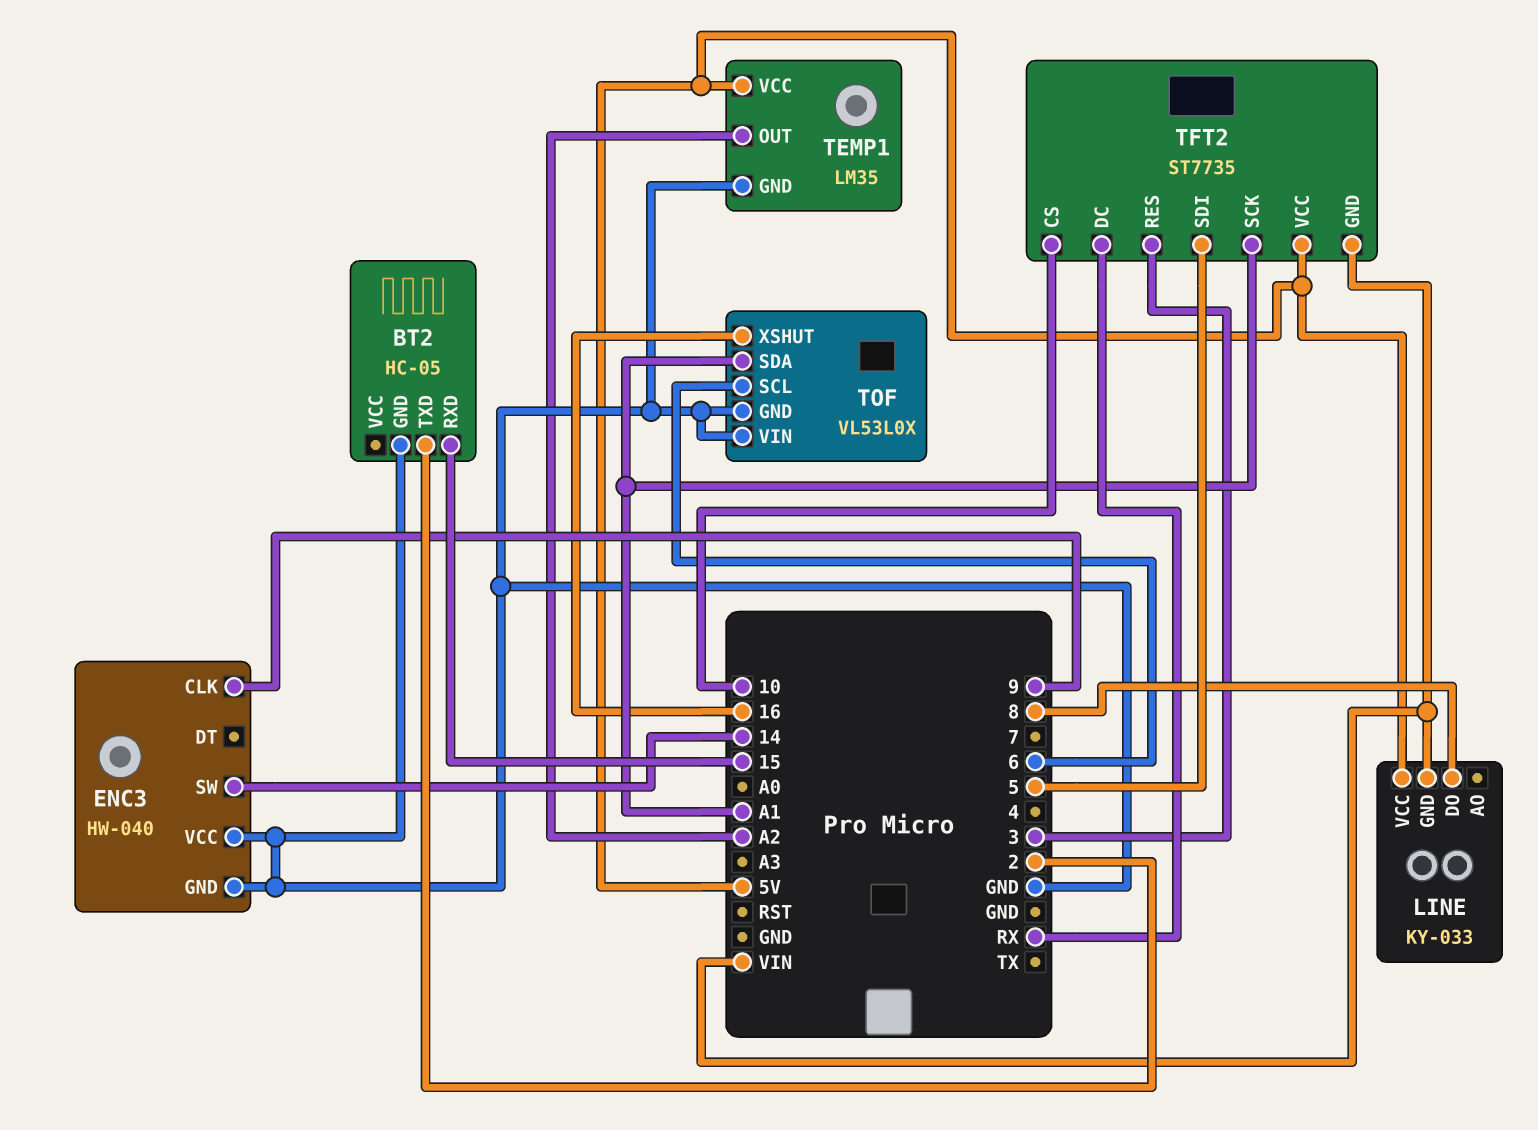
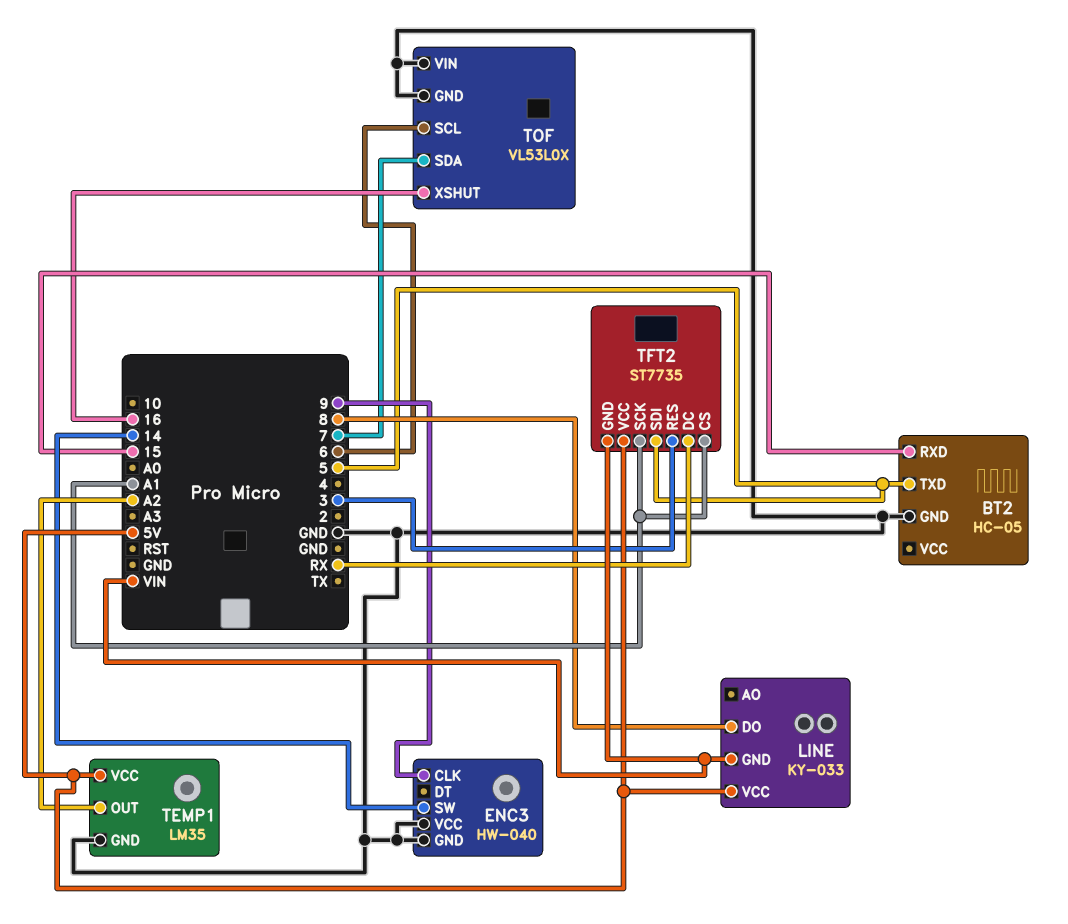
BT2 pin TXD: 2 -> 5
TFT2 pin CS: 10 -> A1
TOF pin SDA: A1 -> 7

